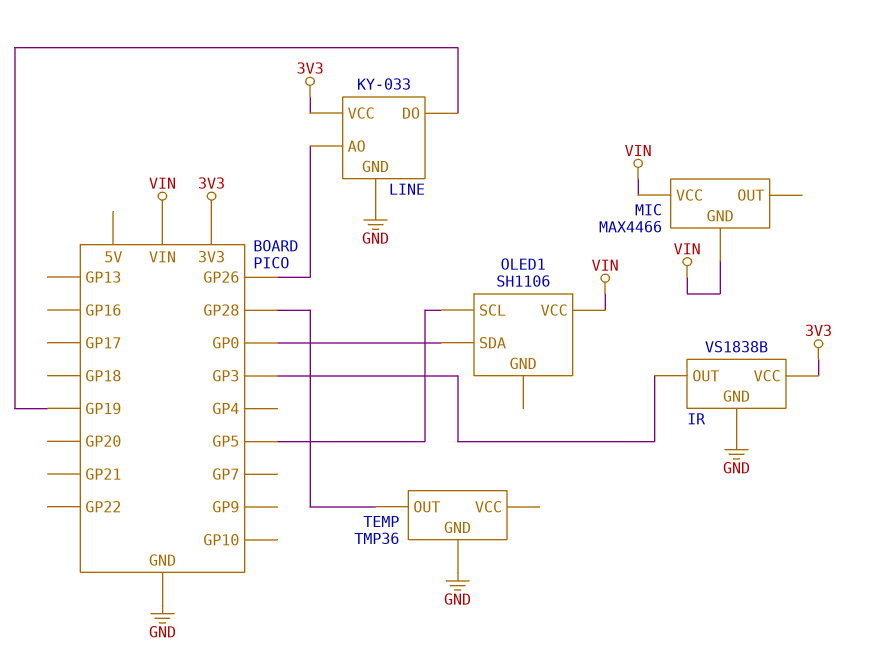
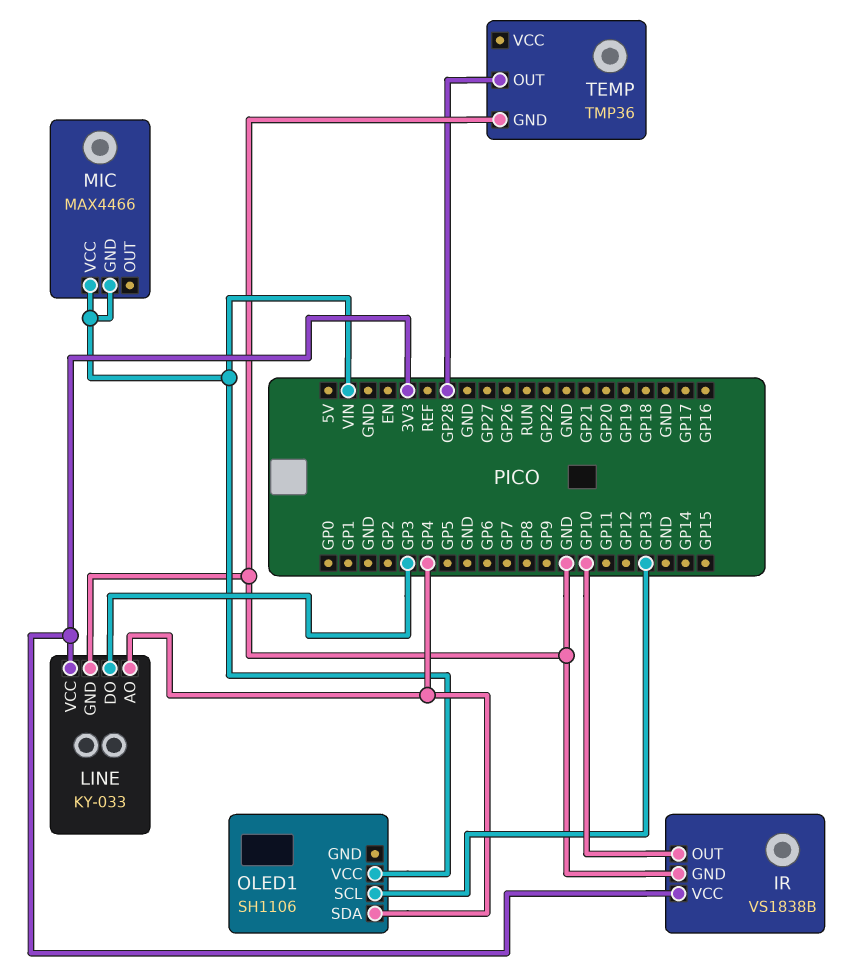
IR pin OUT: GP3 -> GP10
LINE pin AO: GP26 -> GP4
LINE pin DO: GP19 -> GP3
OLED1 pin SCL: GP5 -> GP13
OLED1 pin SDA: GP0 -> GP4

